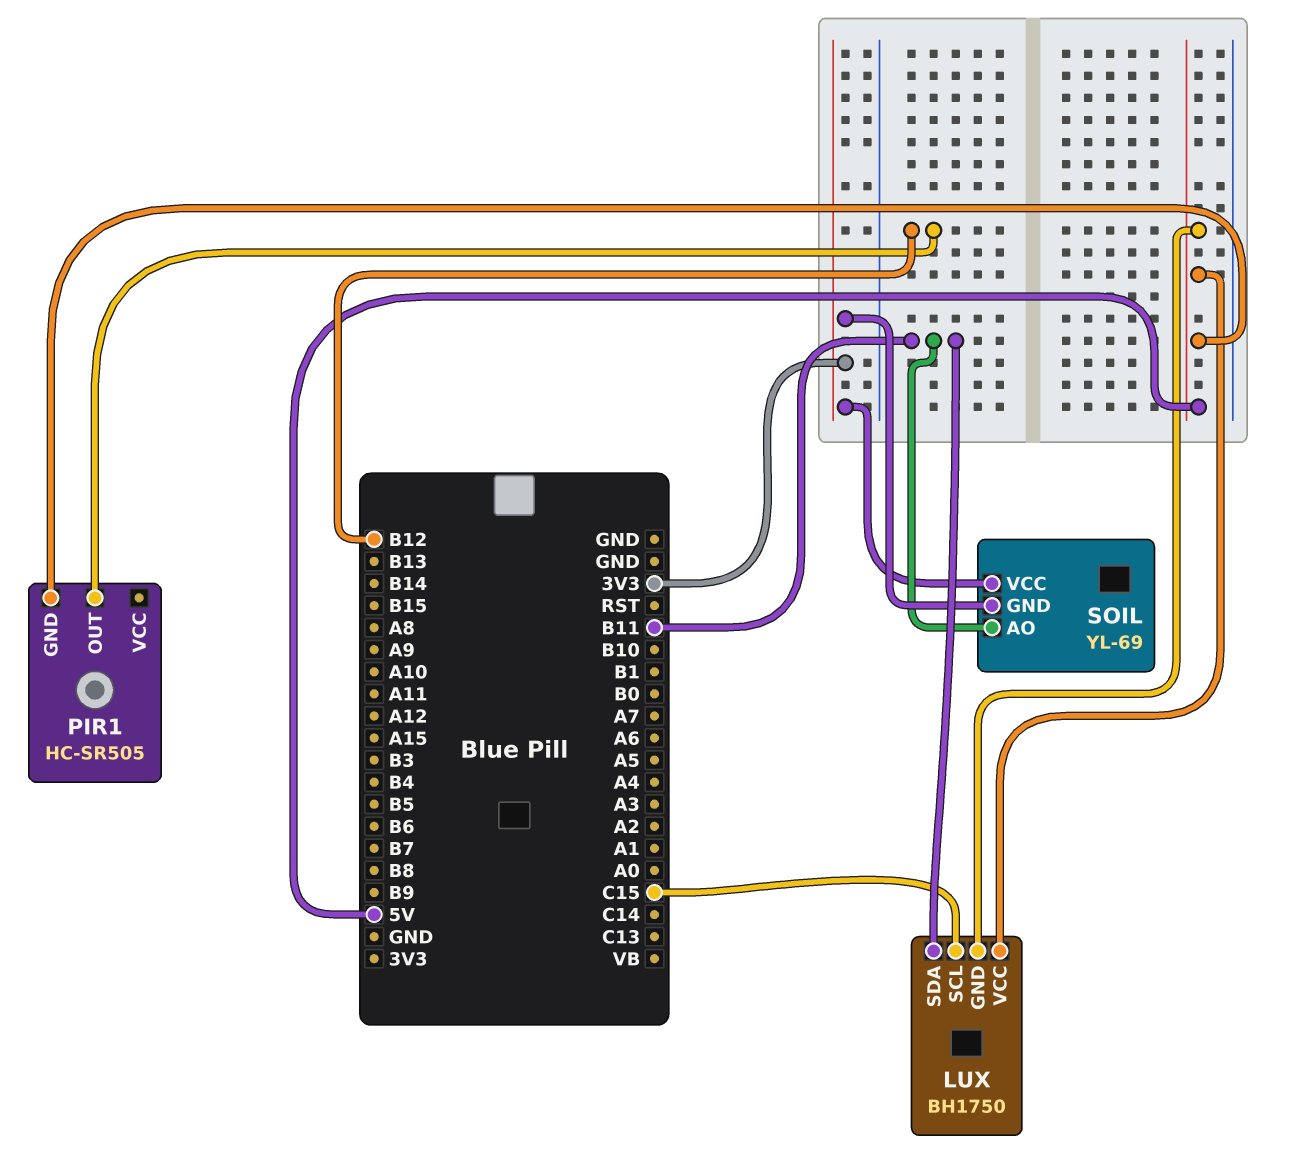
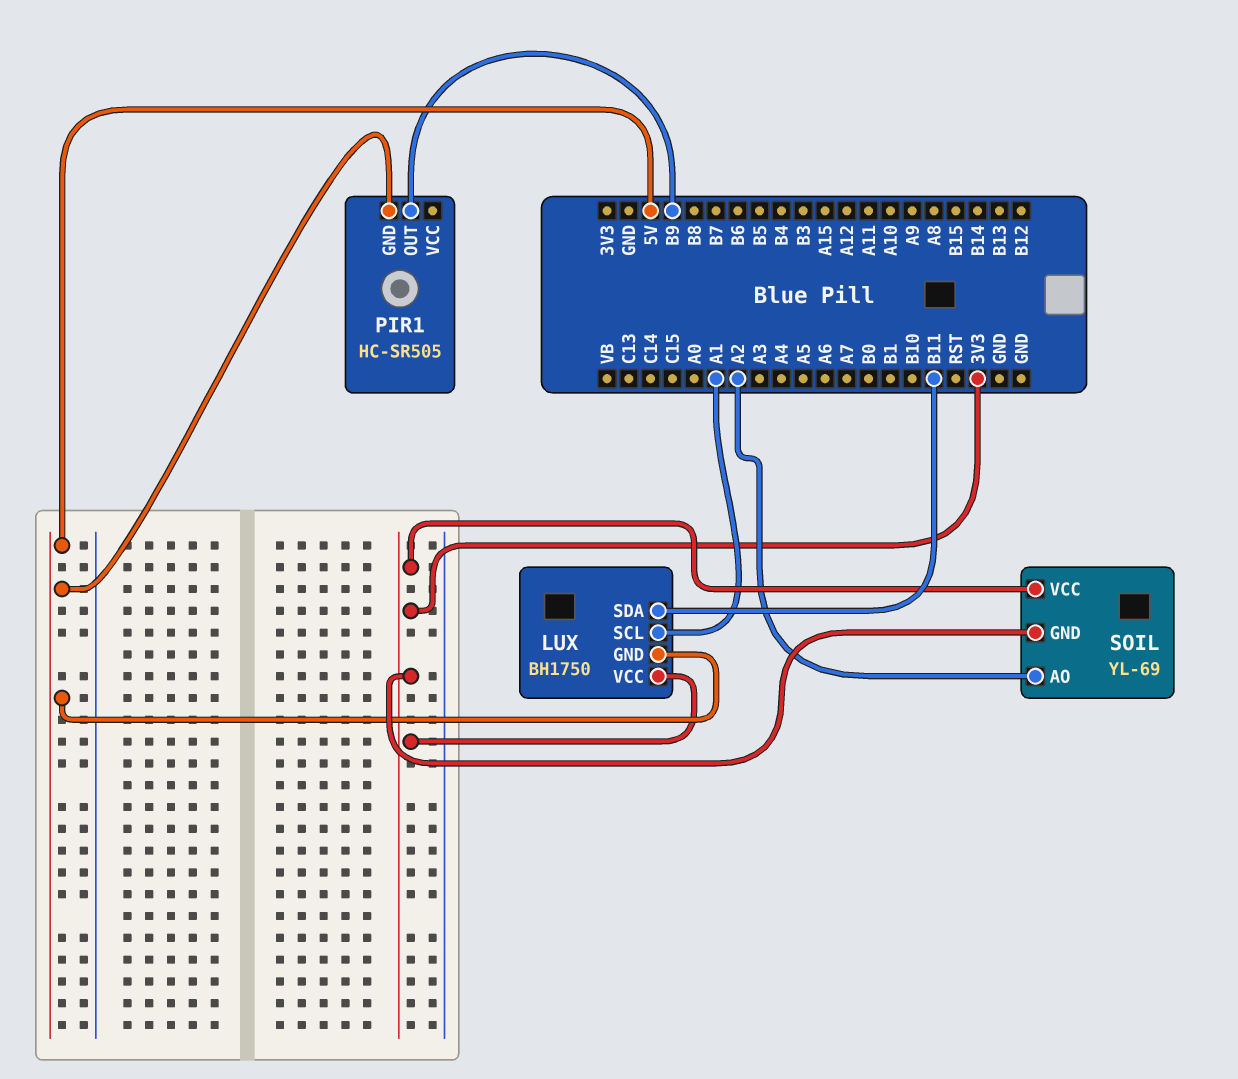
LUX pin SCL: C15 -> A1
LUX pin VCC: 5V -> 3V3
PIR1 pin OUT: B12 -> B9
SOIL pin AO: B11 -> A2

